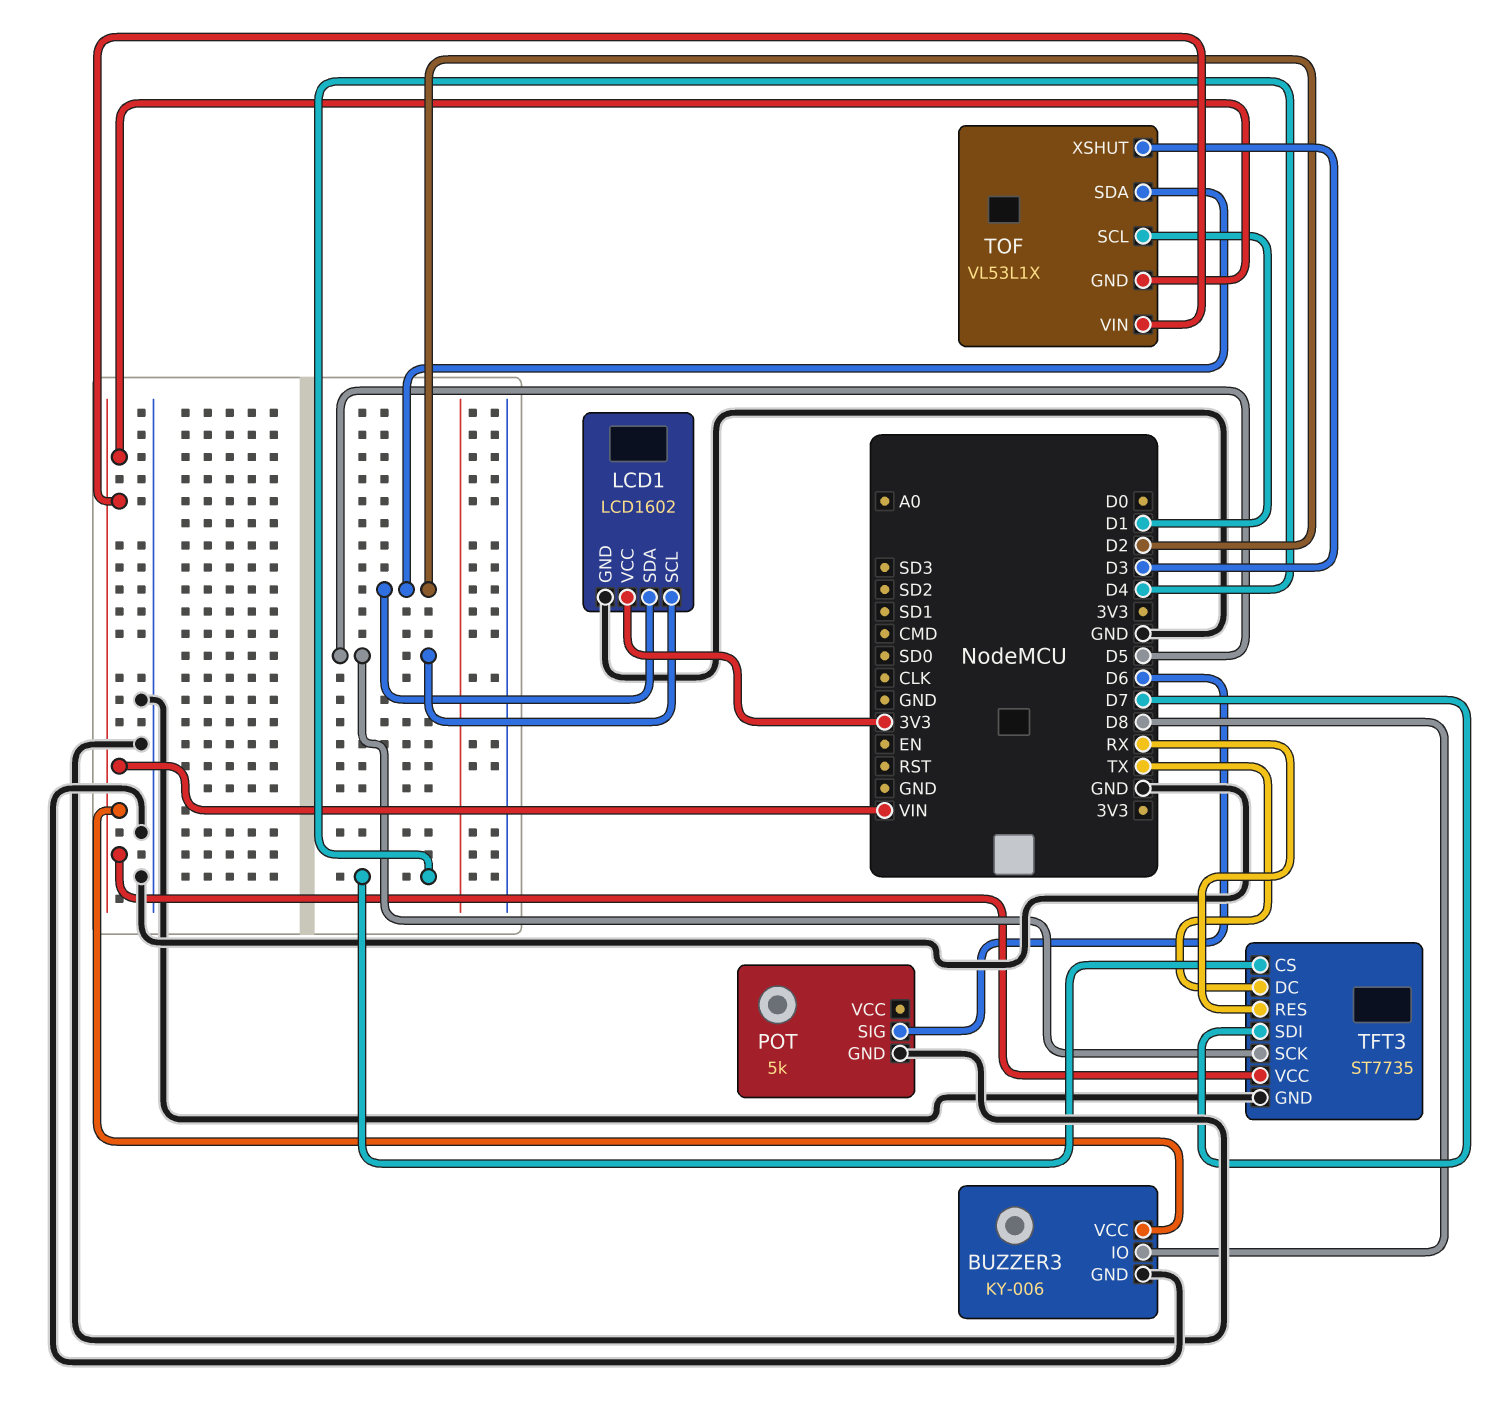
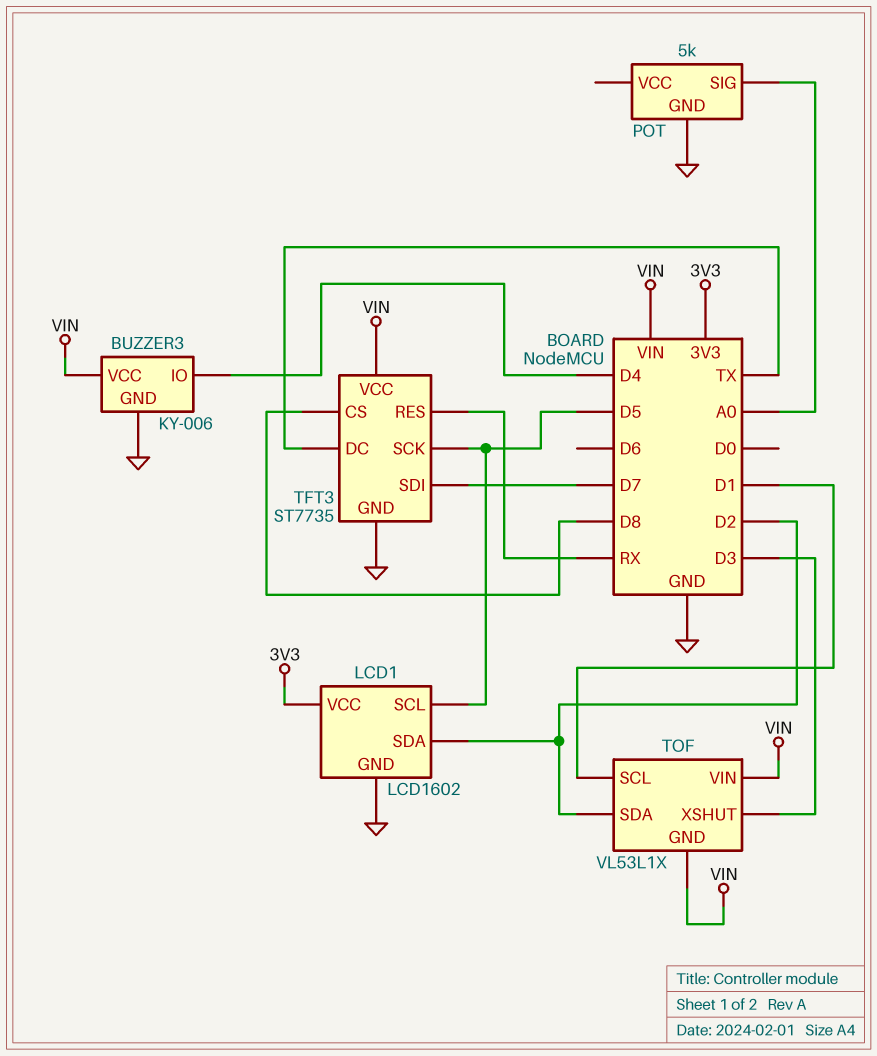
BUZZER3 pin IO: D8 -> D4
POT pin SIG: D6 -> A0
TFT3 pin CS: D4 -> D8

